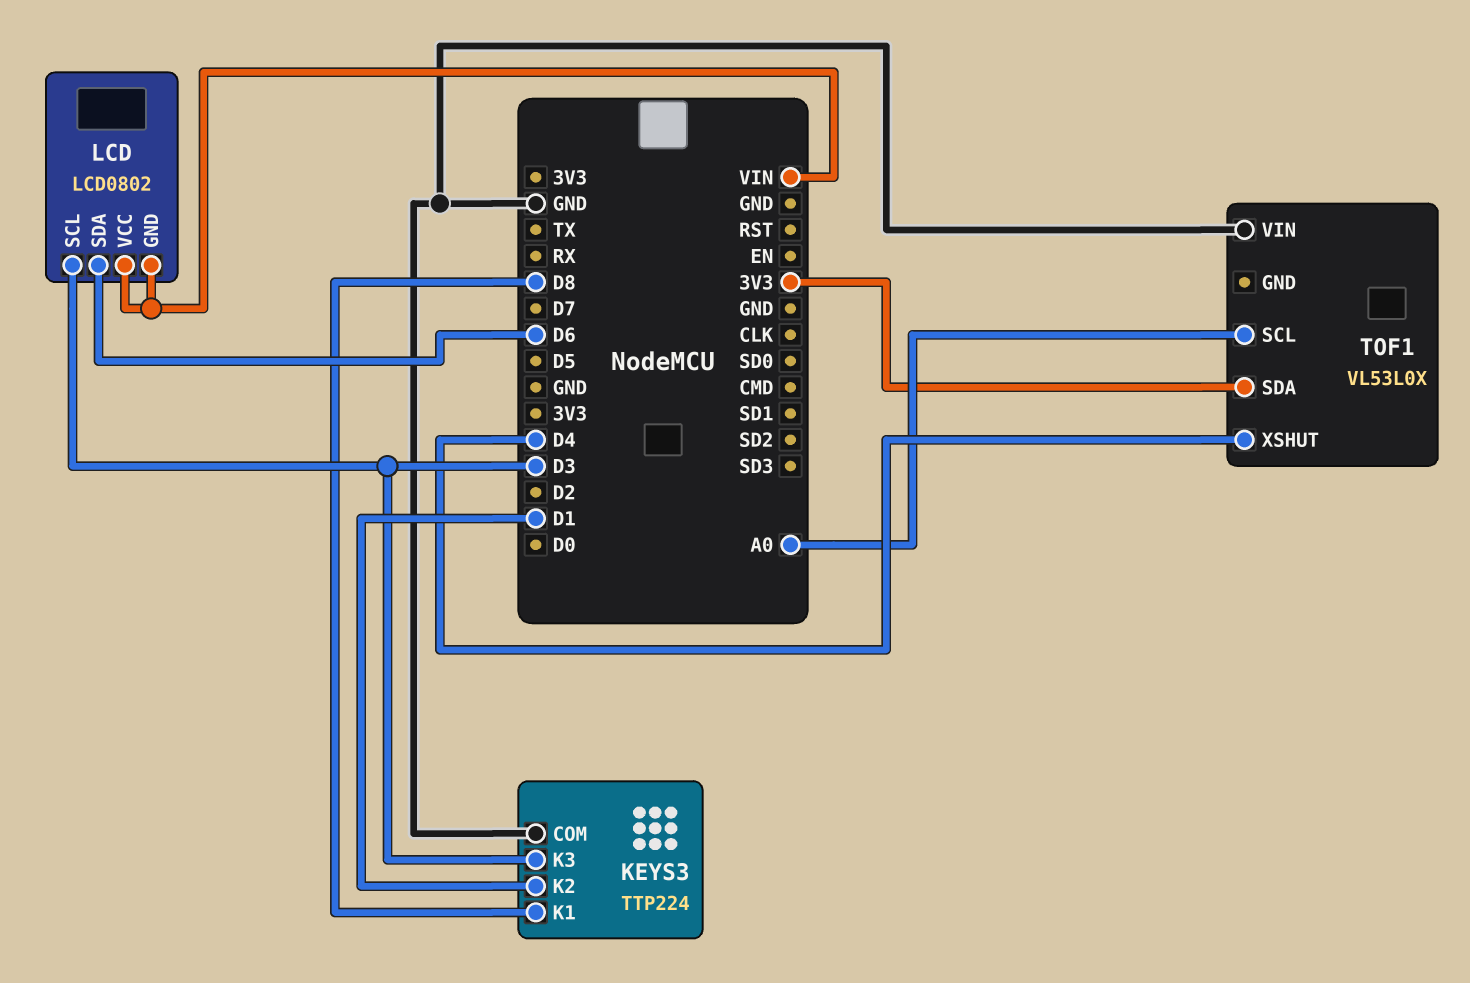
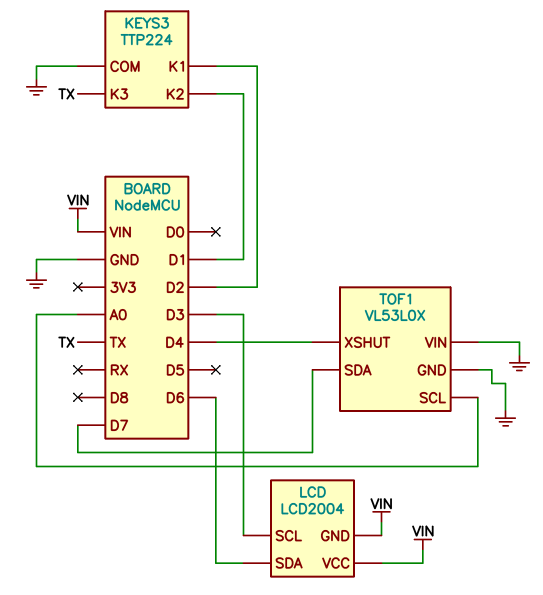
KEYS3 pin K1: D8 -> D2
KEYS3 pin K3: D3 -> TX
LCD: LCD0802 -> LCD2004
TOF1 pin GND: none -> GND
TOF1 pin SDA: 3V3 -> D7

